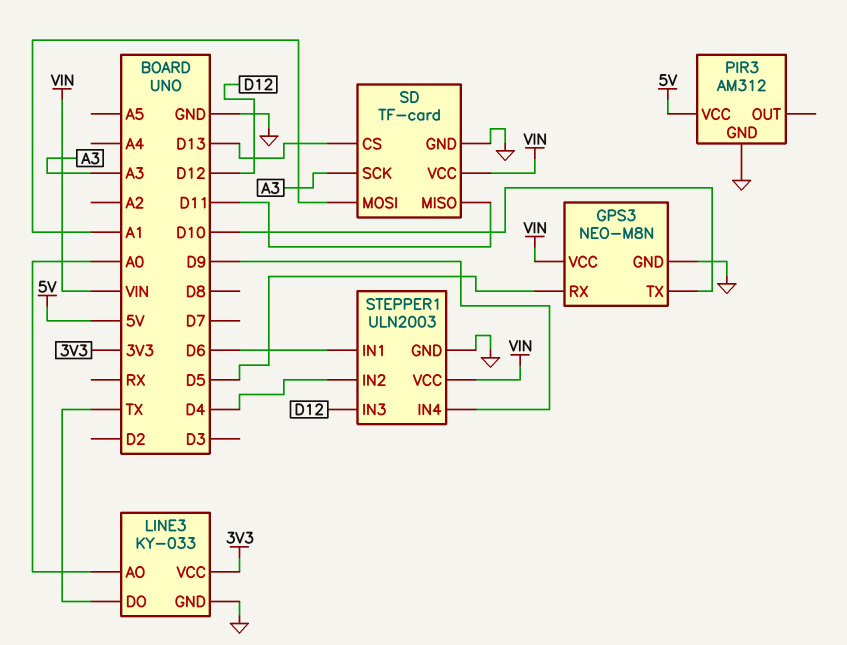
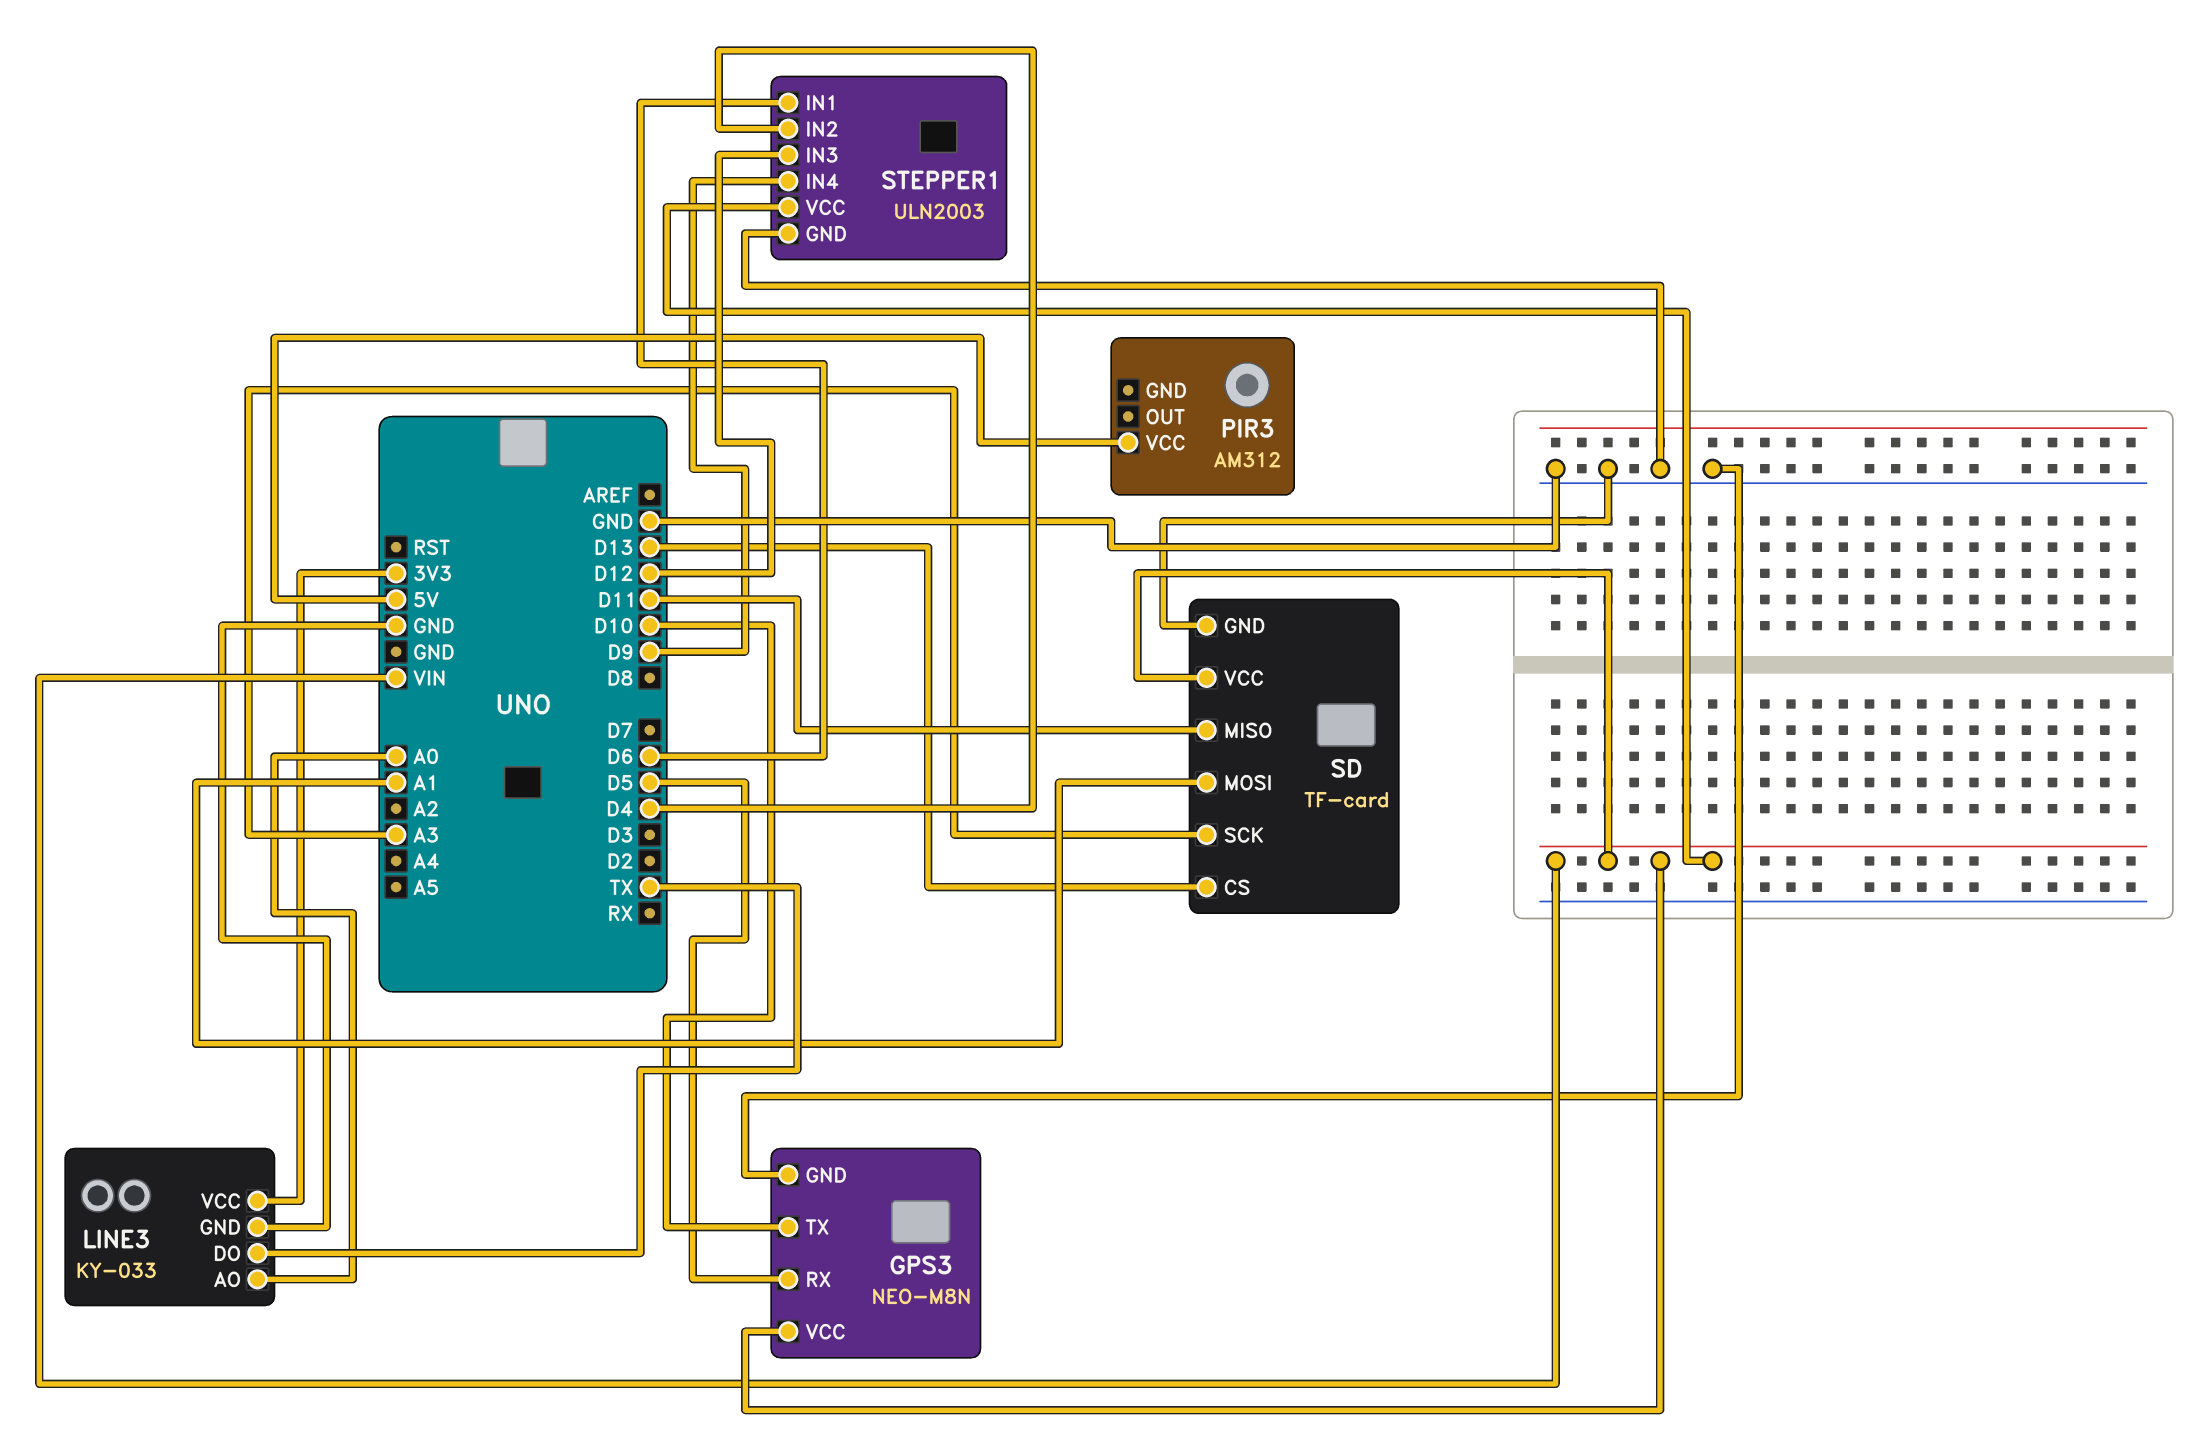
PIR3 pin GND: GND -> none

